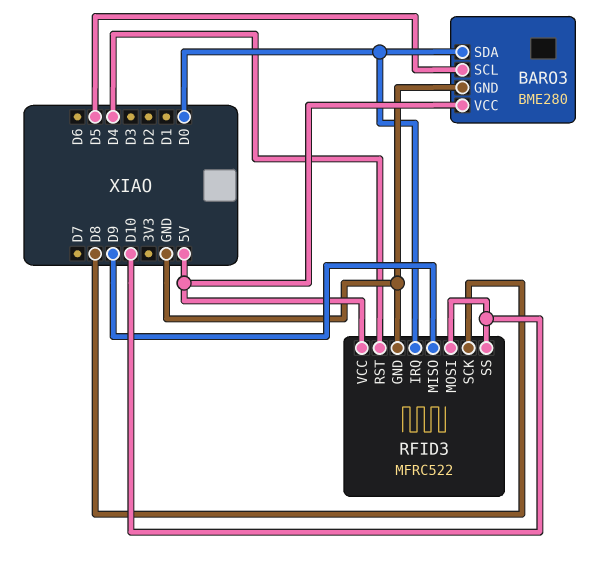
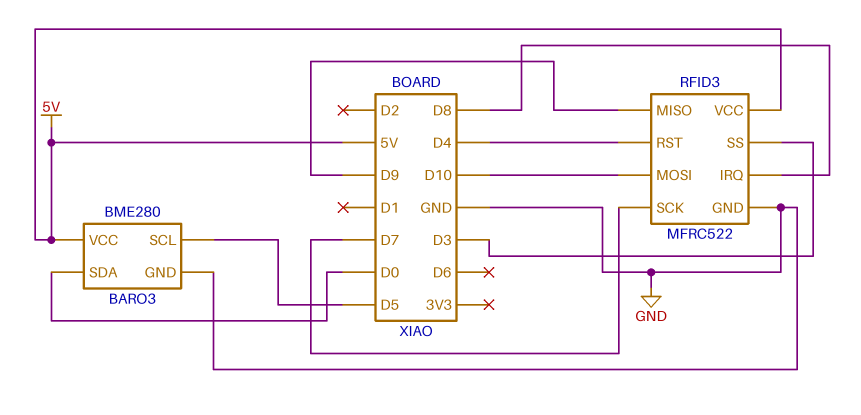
RFID3 pin IRQ: D0 -> D8
RFID3 pin SCK: D8 -> D7
RFID3 pin SS: D10 -> D3

